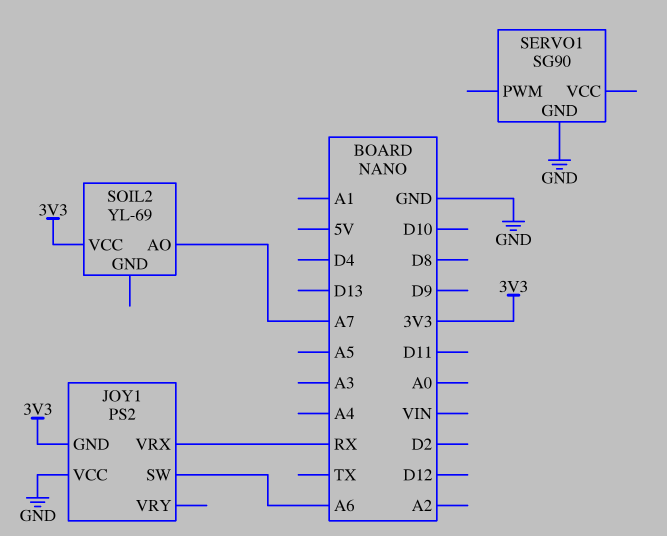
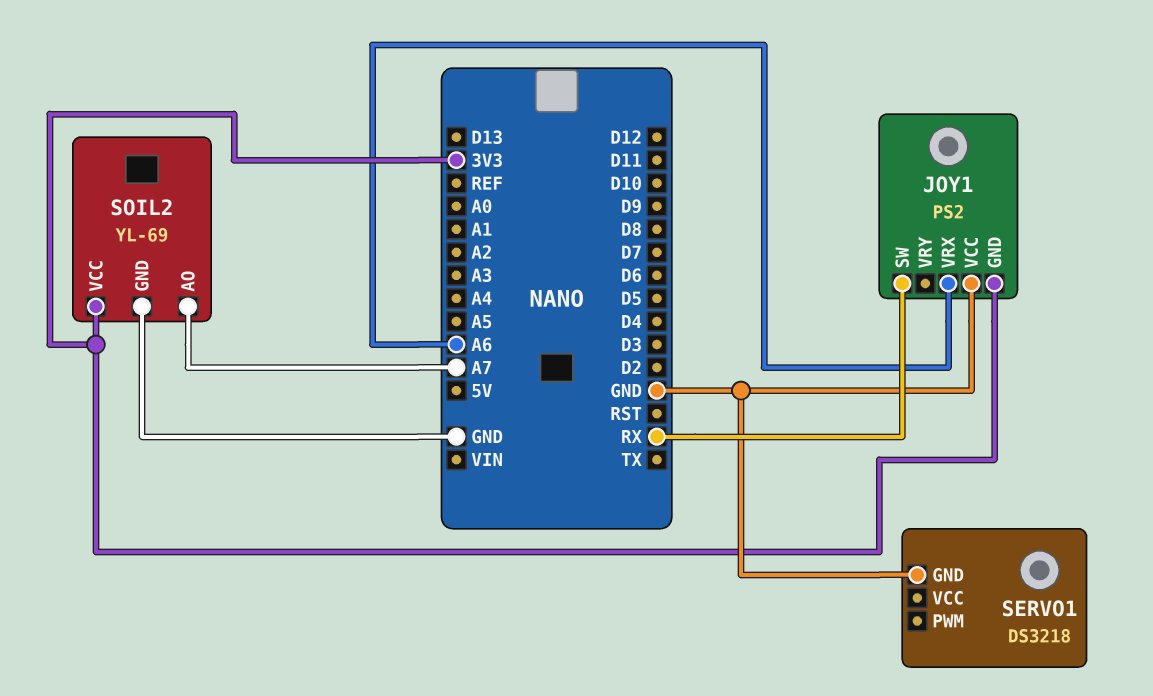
JOY1 pin SW: A6 -> RX
JOY1 pin VRX: RX -> A6
SERVO1: SG90 -> DS3218
SOIL2 pin GND: none -> GND

